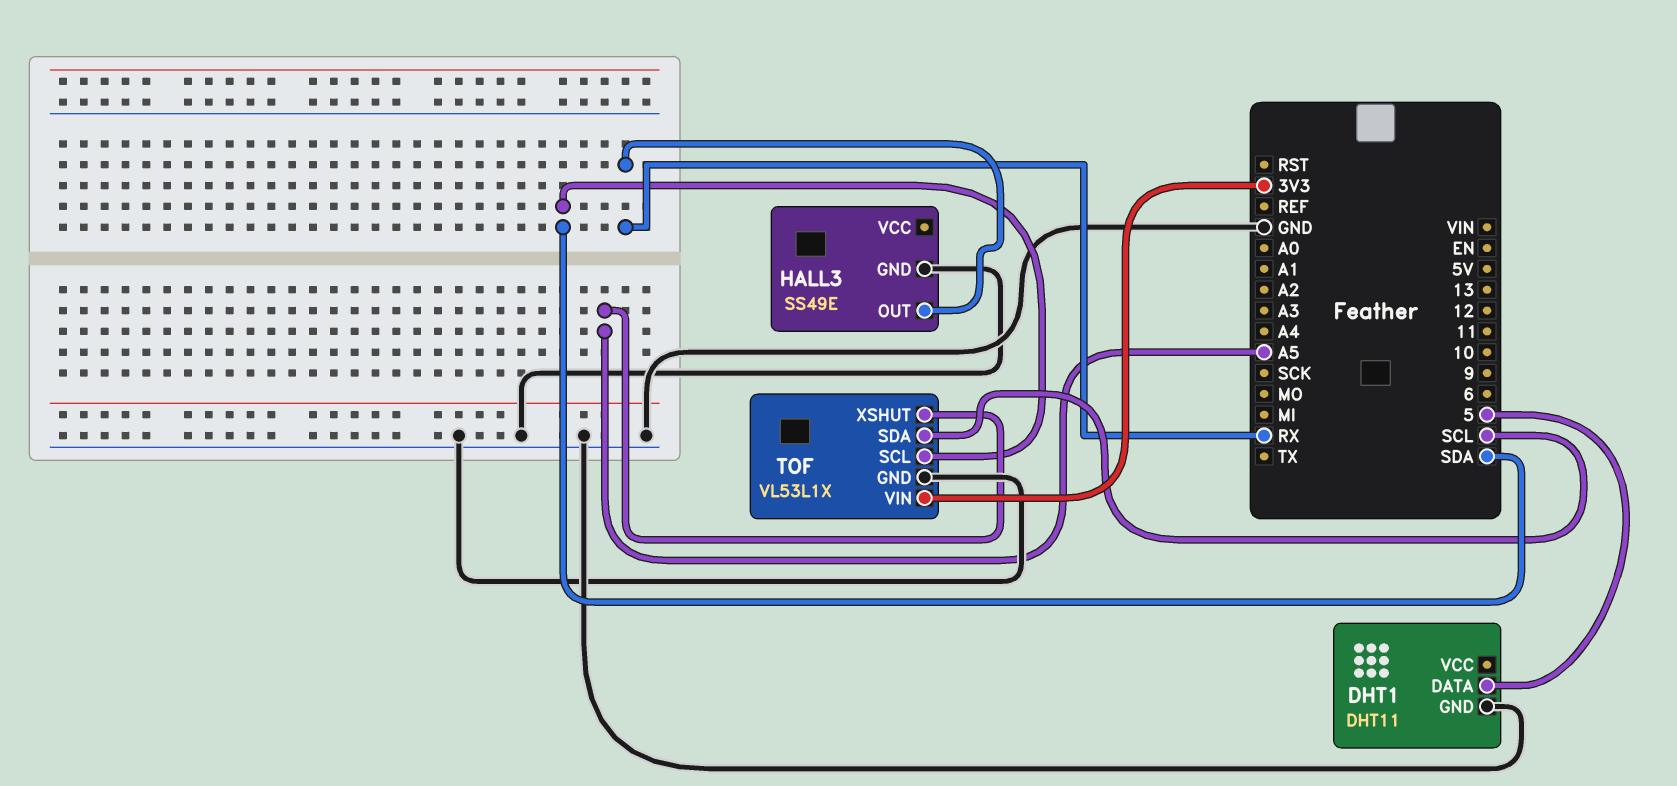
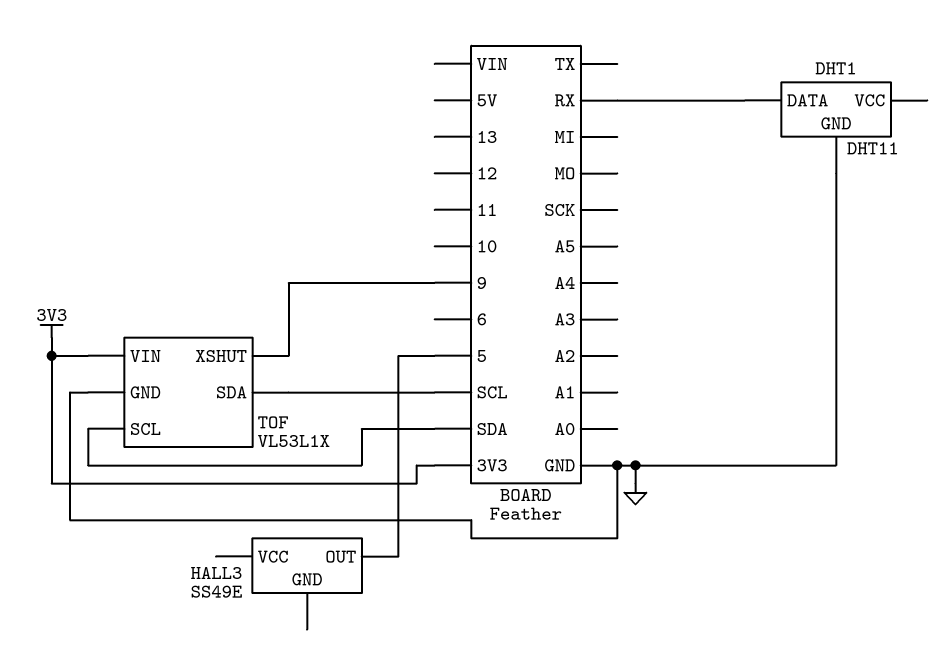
DHT1 pin DATA: 5 -> RX
HALL3 pin GND: GND -> none
HALL3 pin OUT: RX -> 5
TOF pin XSHUT: A5 -> 9

